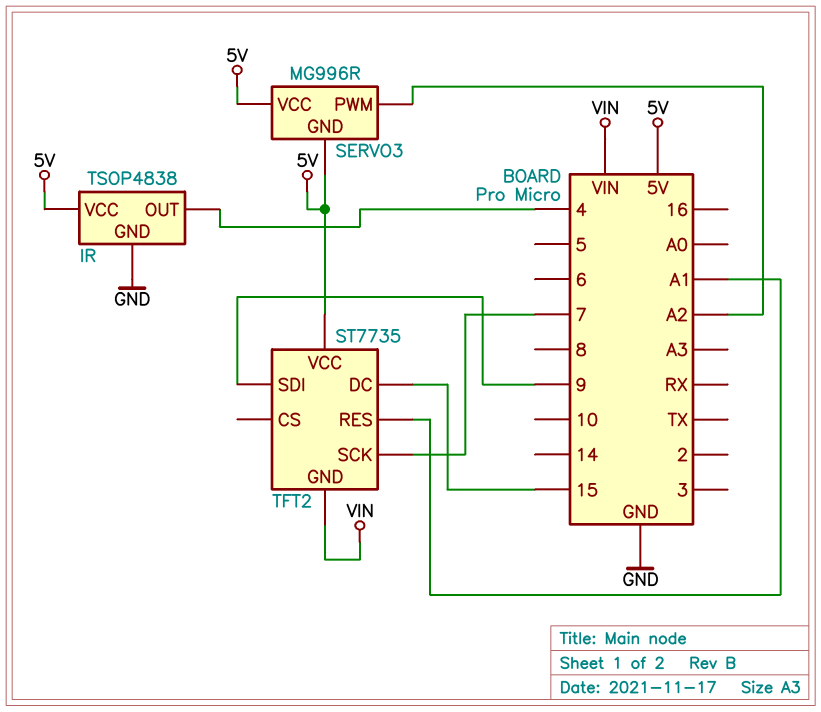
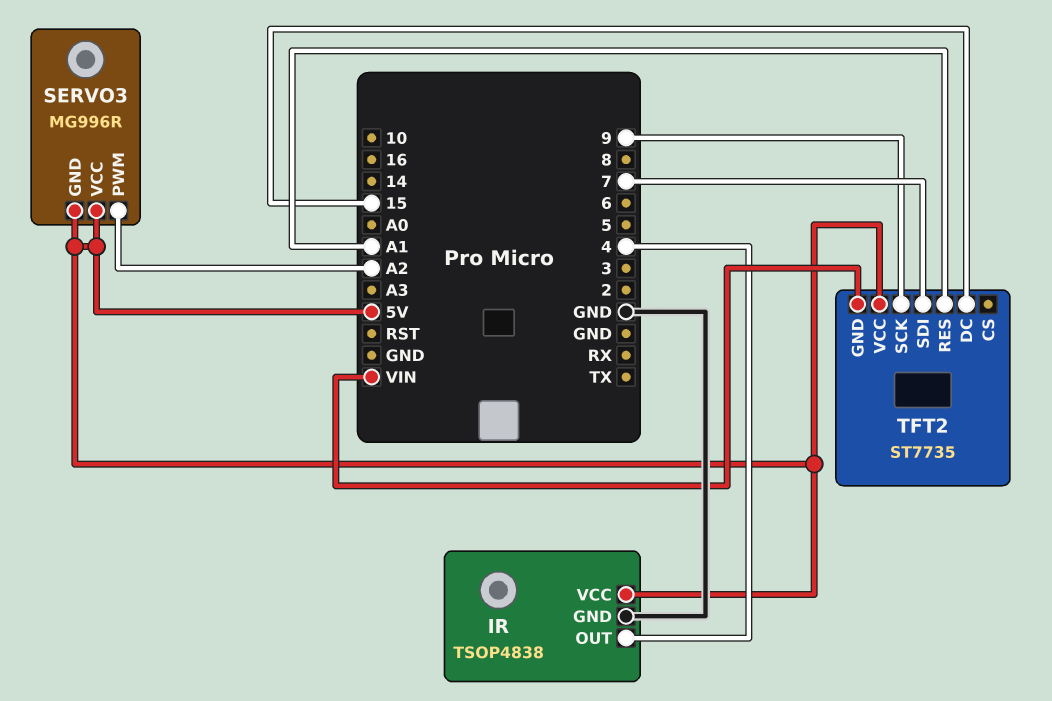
TFT2 pin SCK: 7 -> 9
TFT2 pin SDI: 9 -> 7

